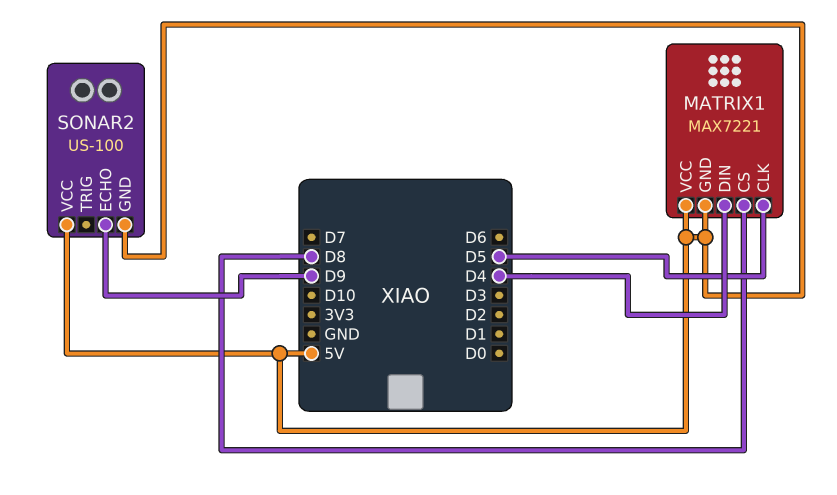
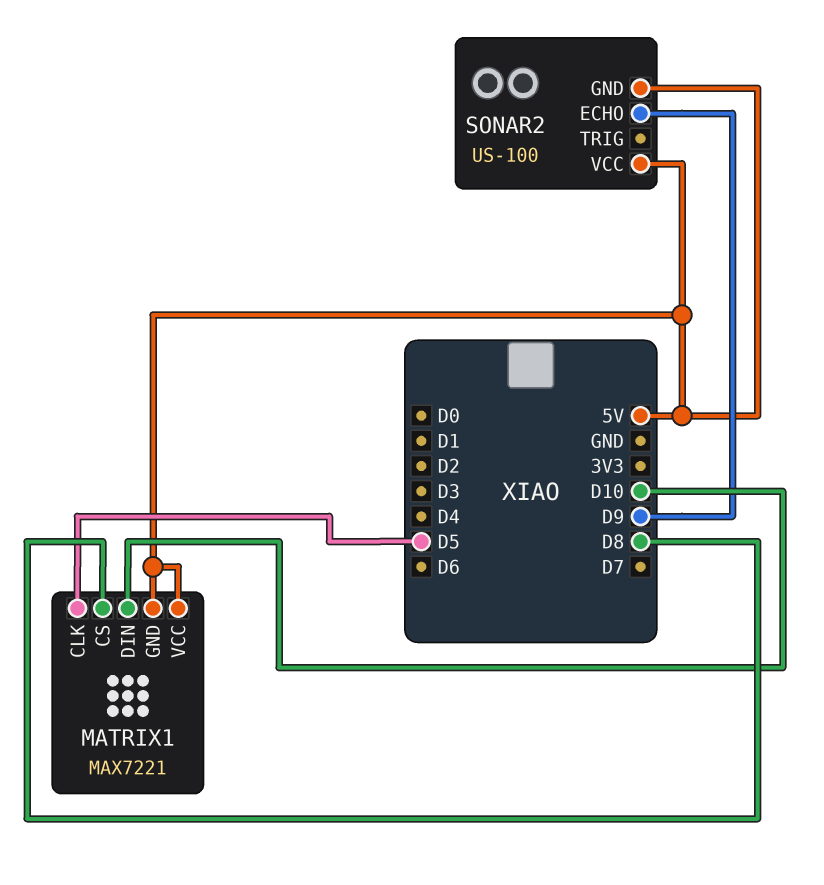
MATRIX1 pin DIN: D4 -> D10

